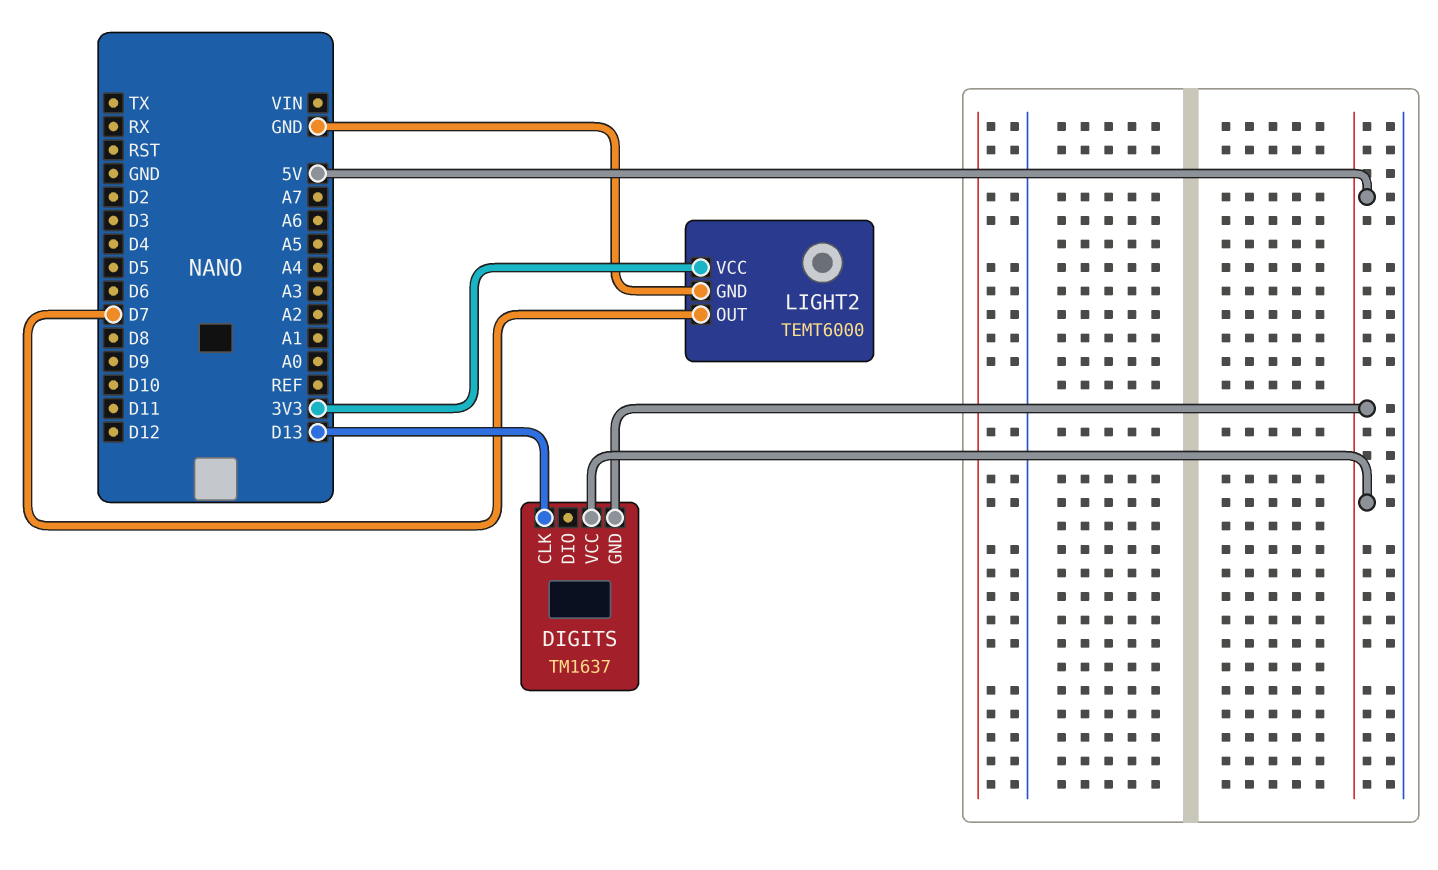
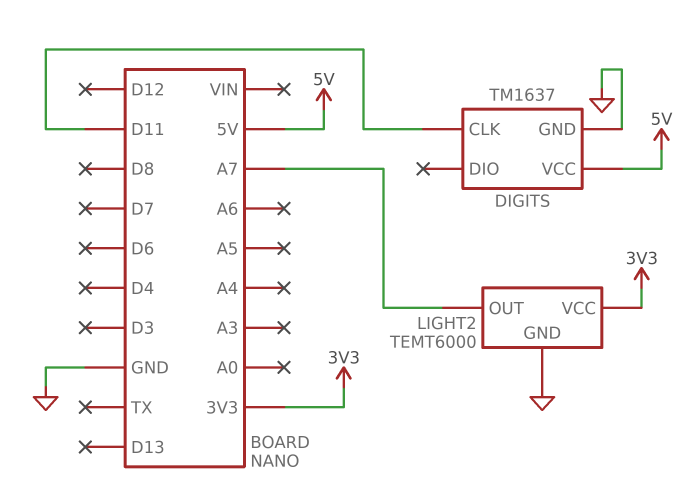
DIGITS pin CLK: D13 -> D11
DIGITS pin GND: 5V -> GND
LIGHT2 pin OUT: D7 -> A7

